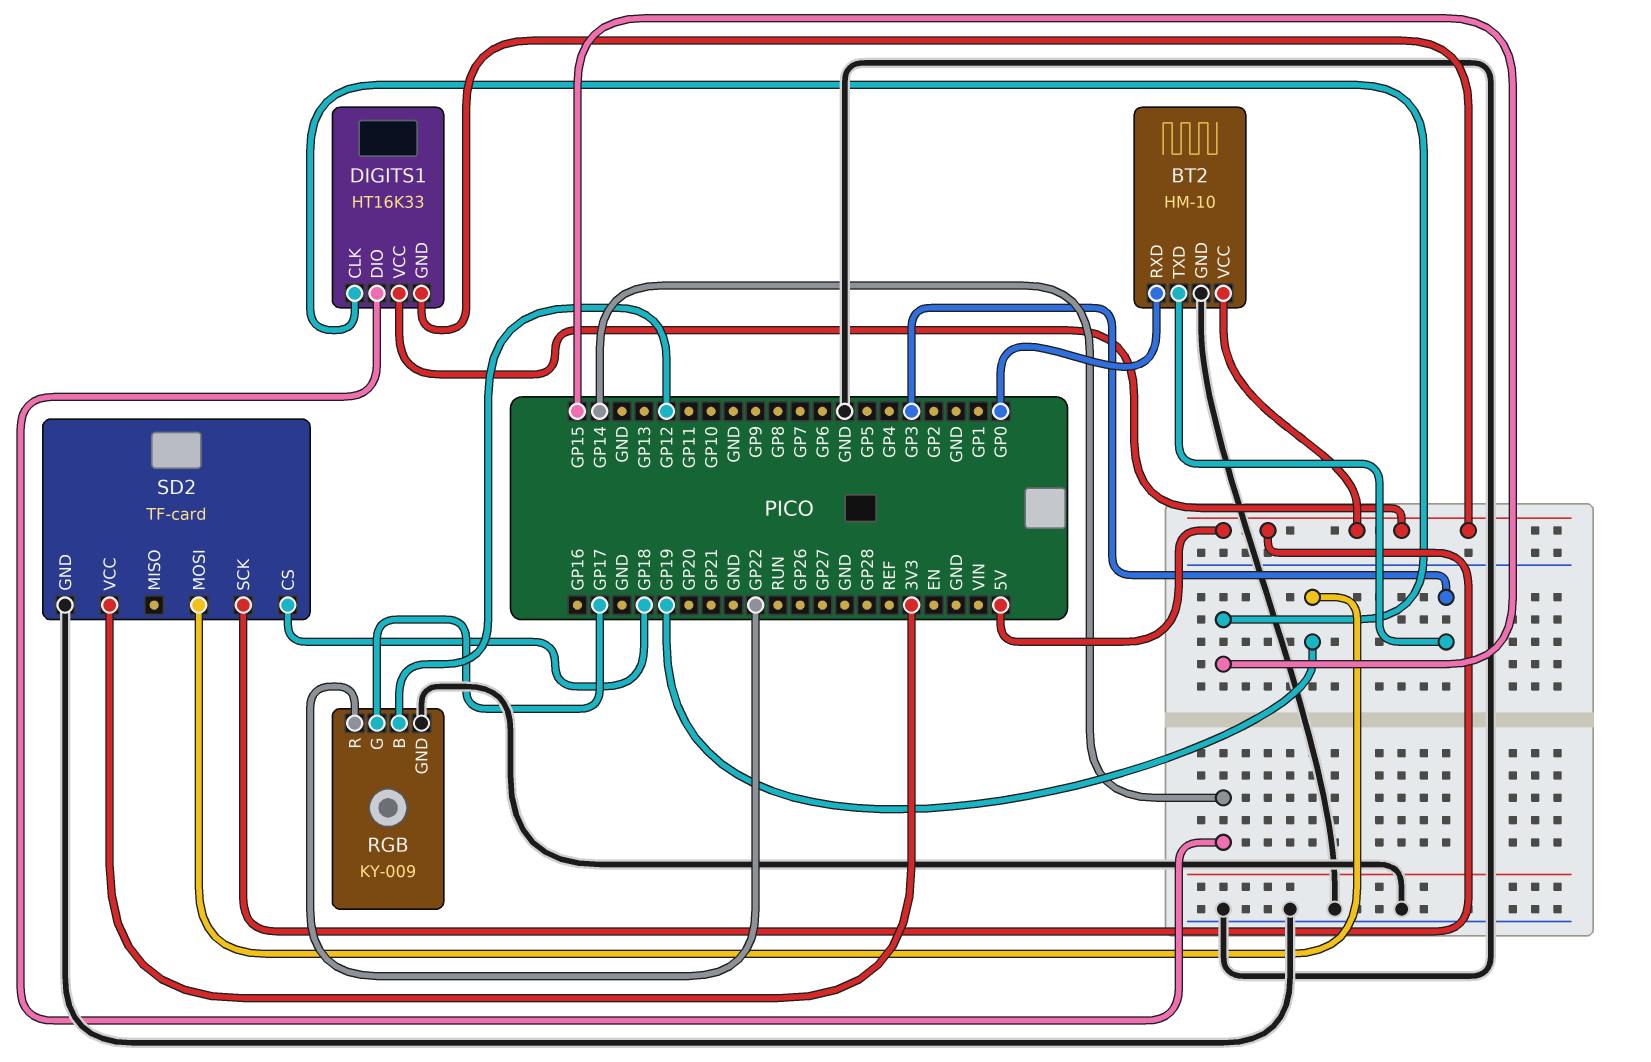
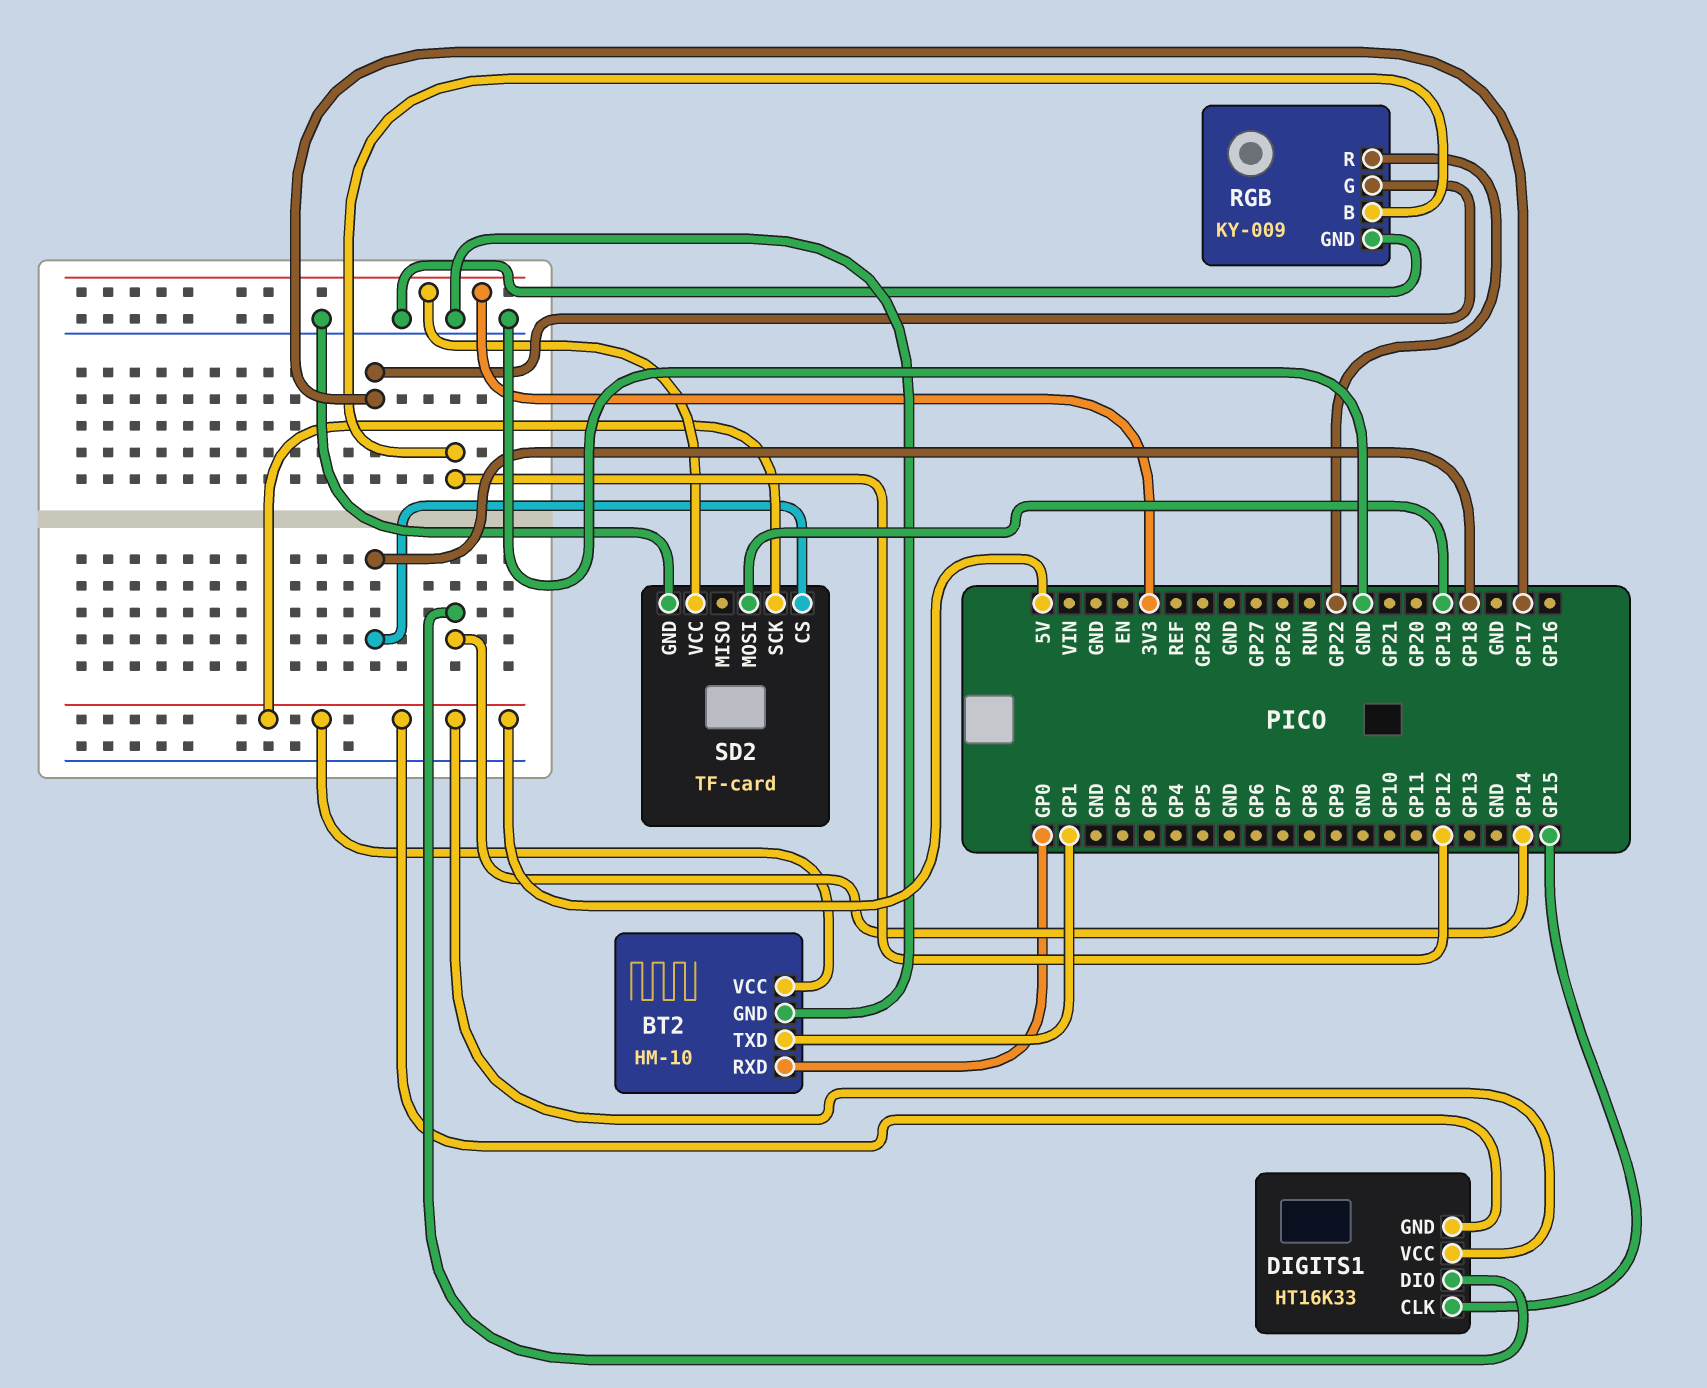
BT2 pin TXD: GP3 -> GP1

